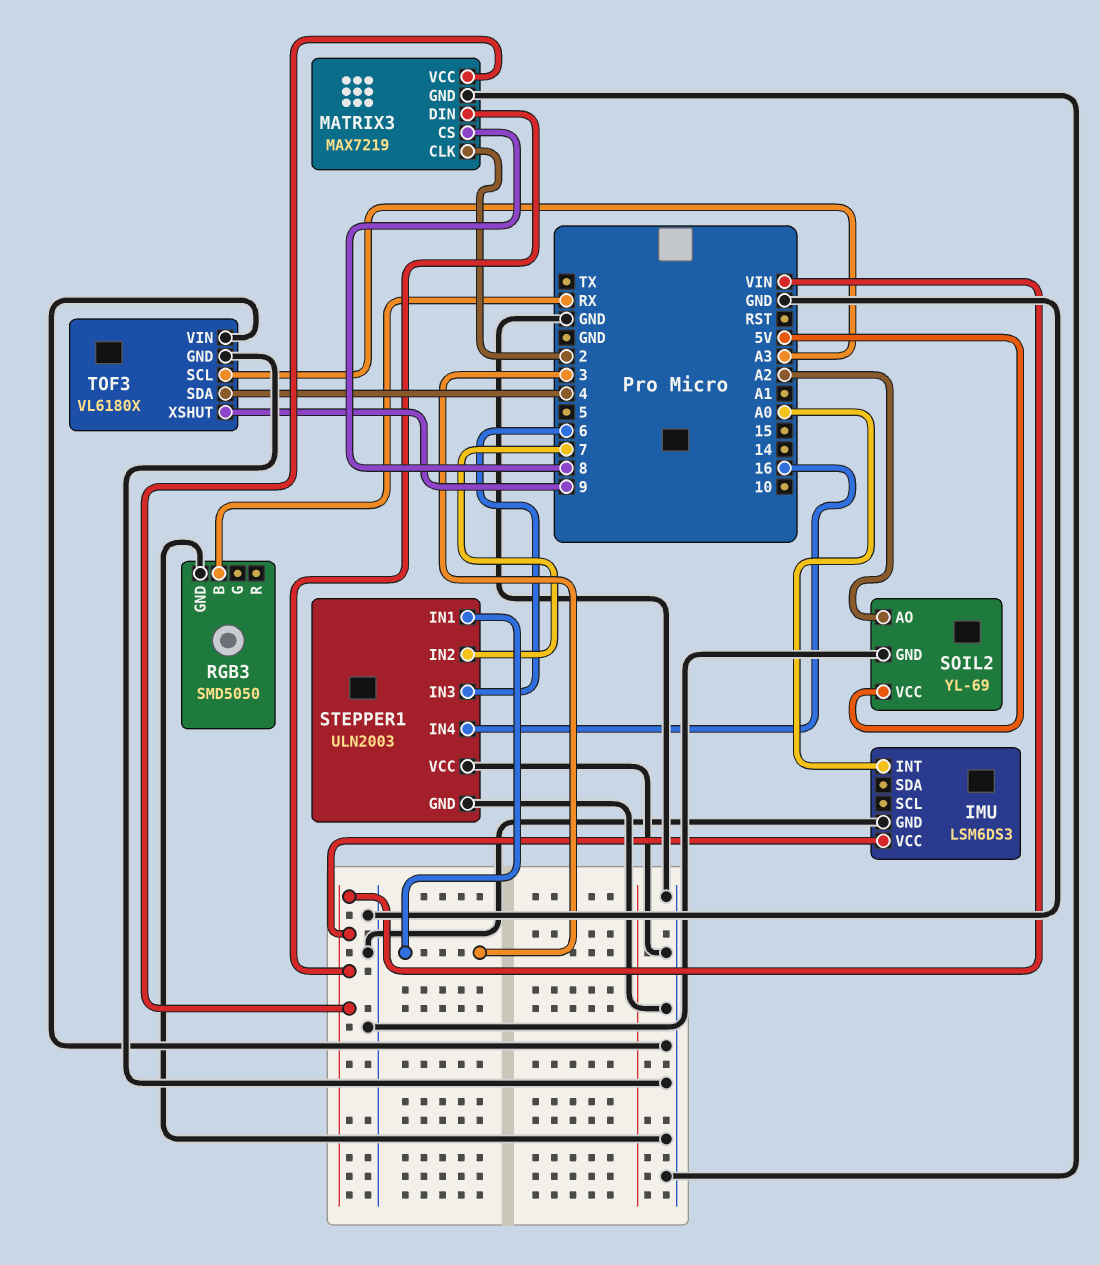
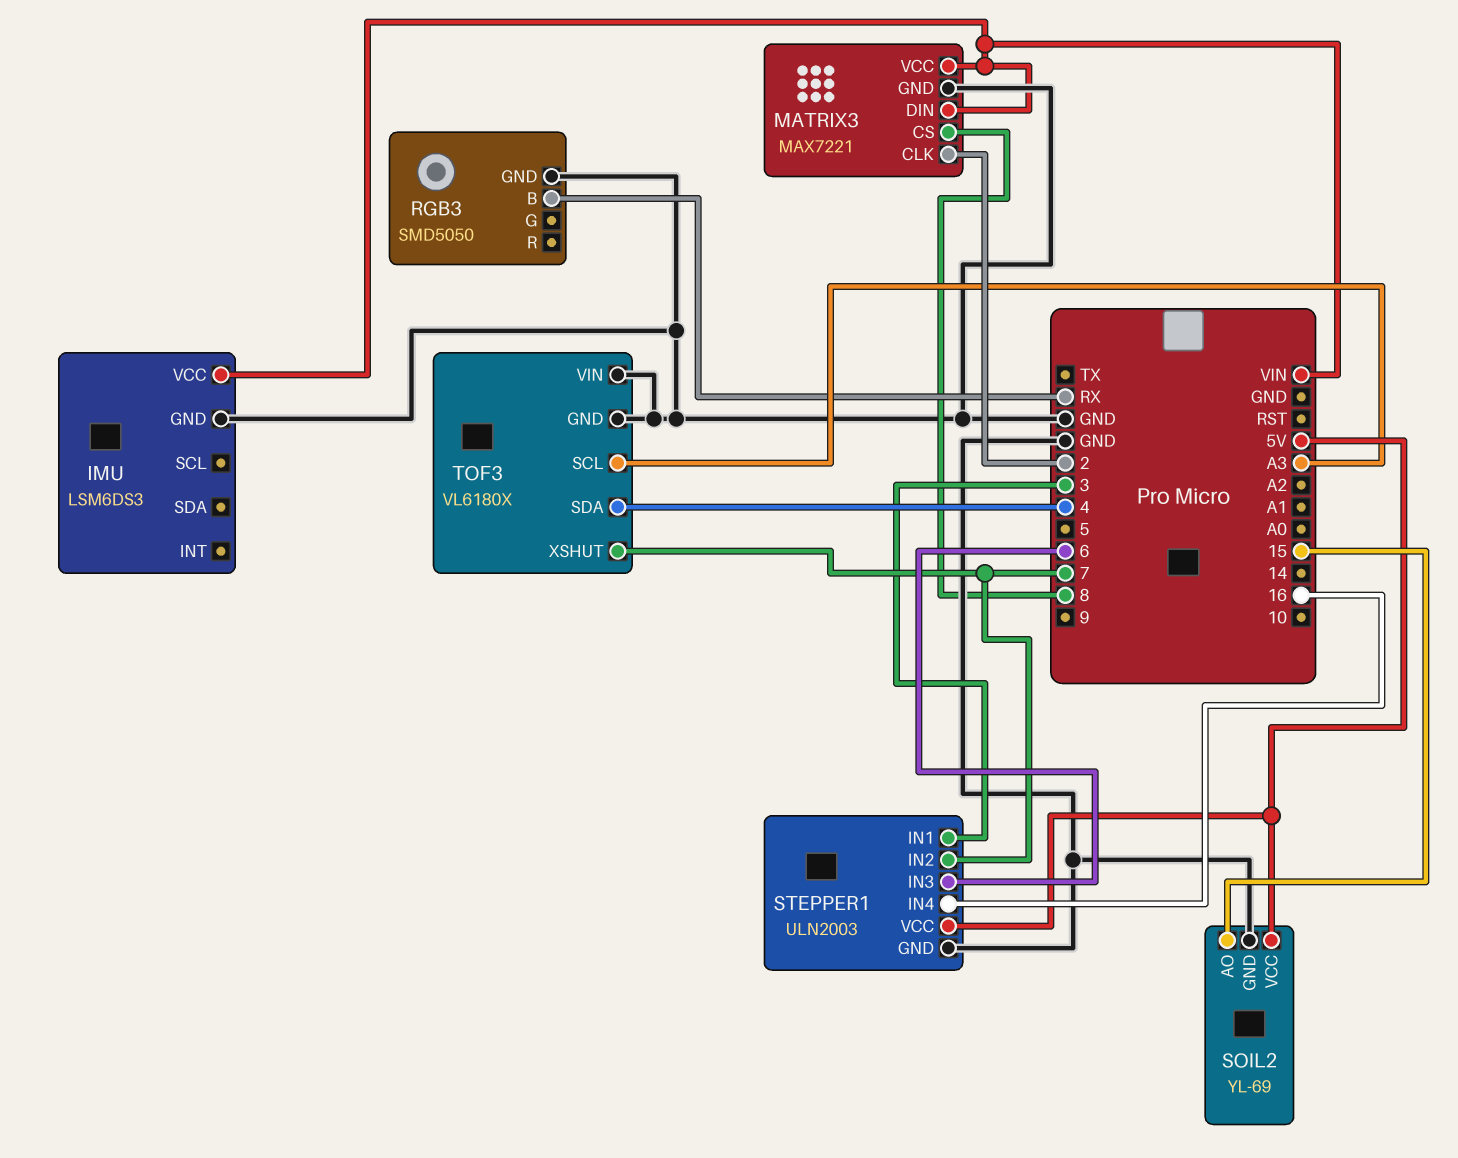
IMU pin INT: A0 -> none
MATRIX3: MAX7219 -> MAX7221
SOIL2 pin AO: A2 -> 15
STEPPER1 pin VCC: GND -> 5V
TOF3 pin XSHUT: 9 -> 7

